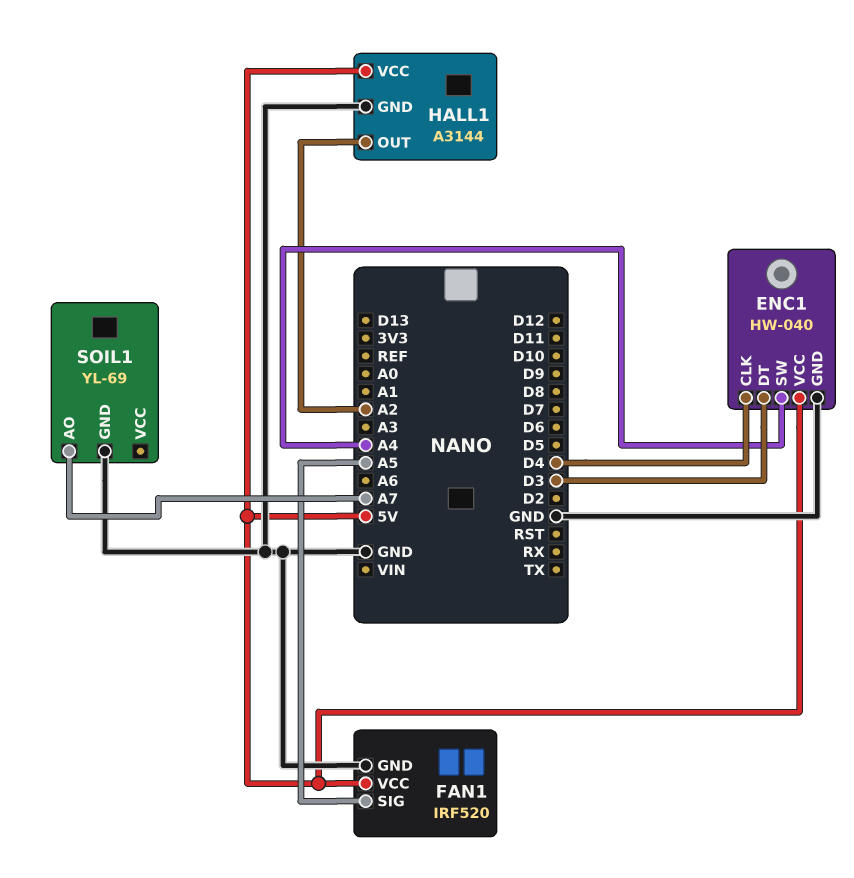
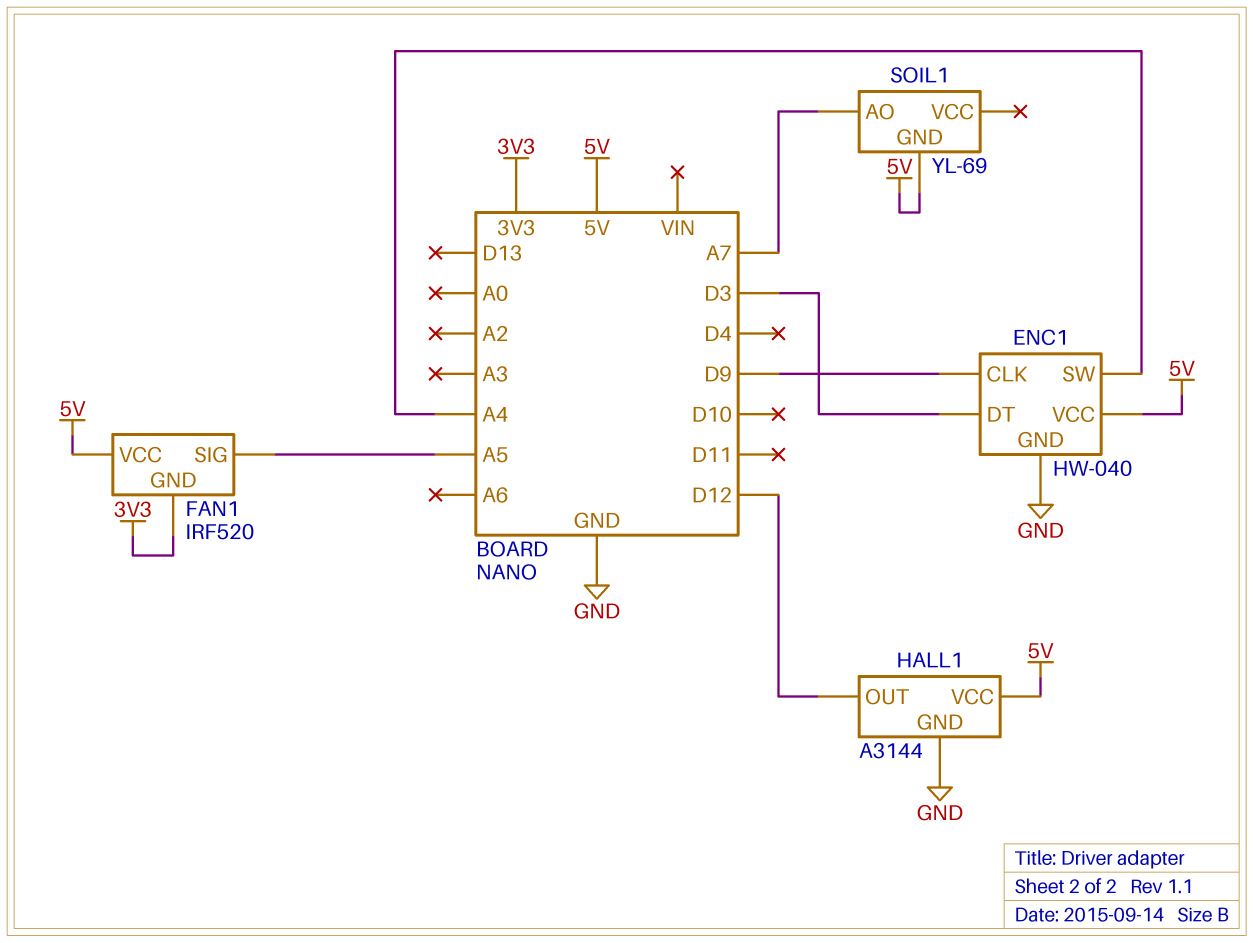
ENC1 pin CLK: D4 -> D9
FAN1 pin GND: GND -> 3V3
HALL1 pin OUT: A2 -> D12
SOIL1 pin GND: GND -> 5V

